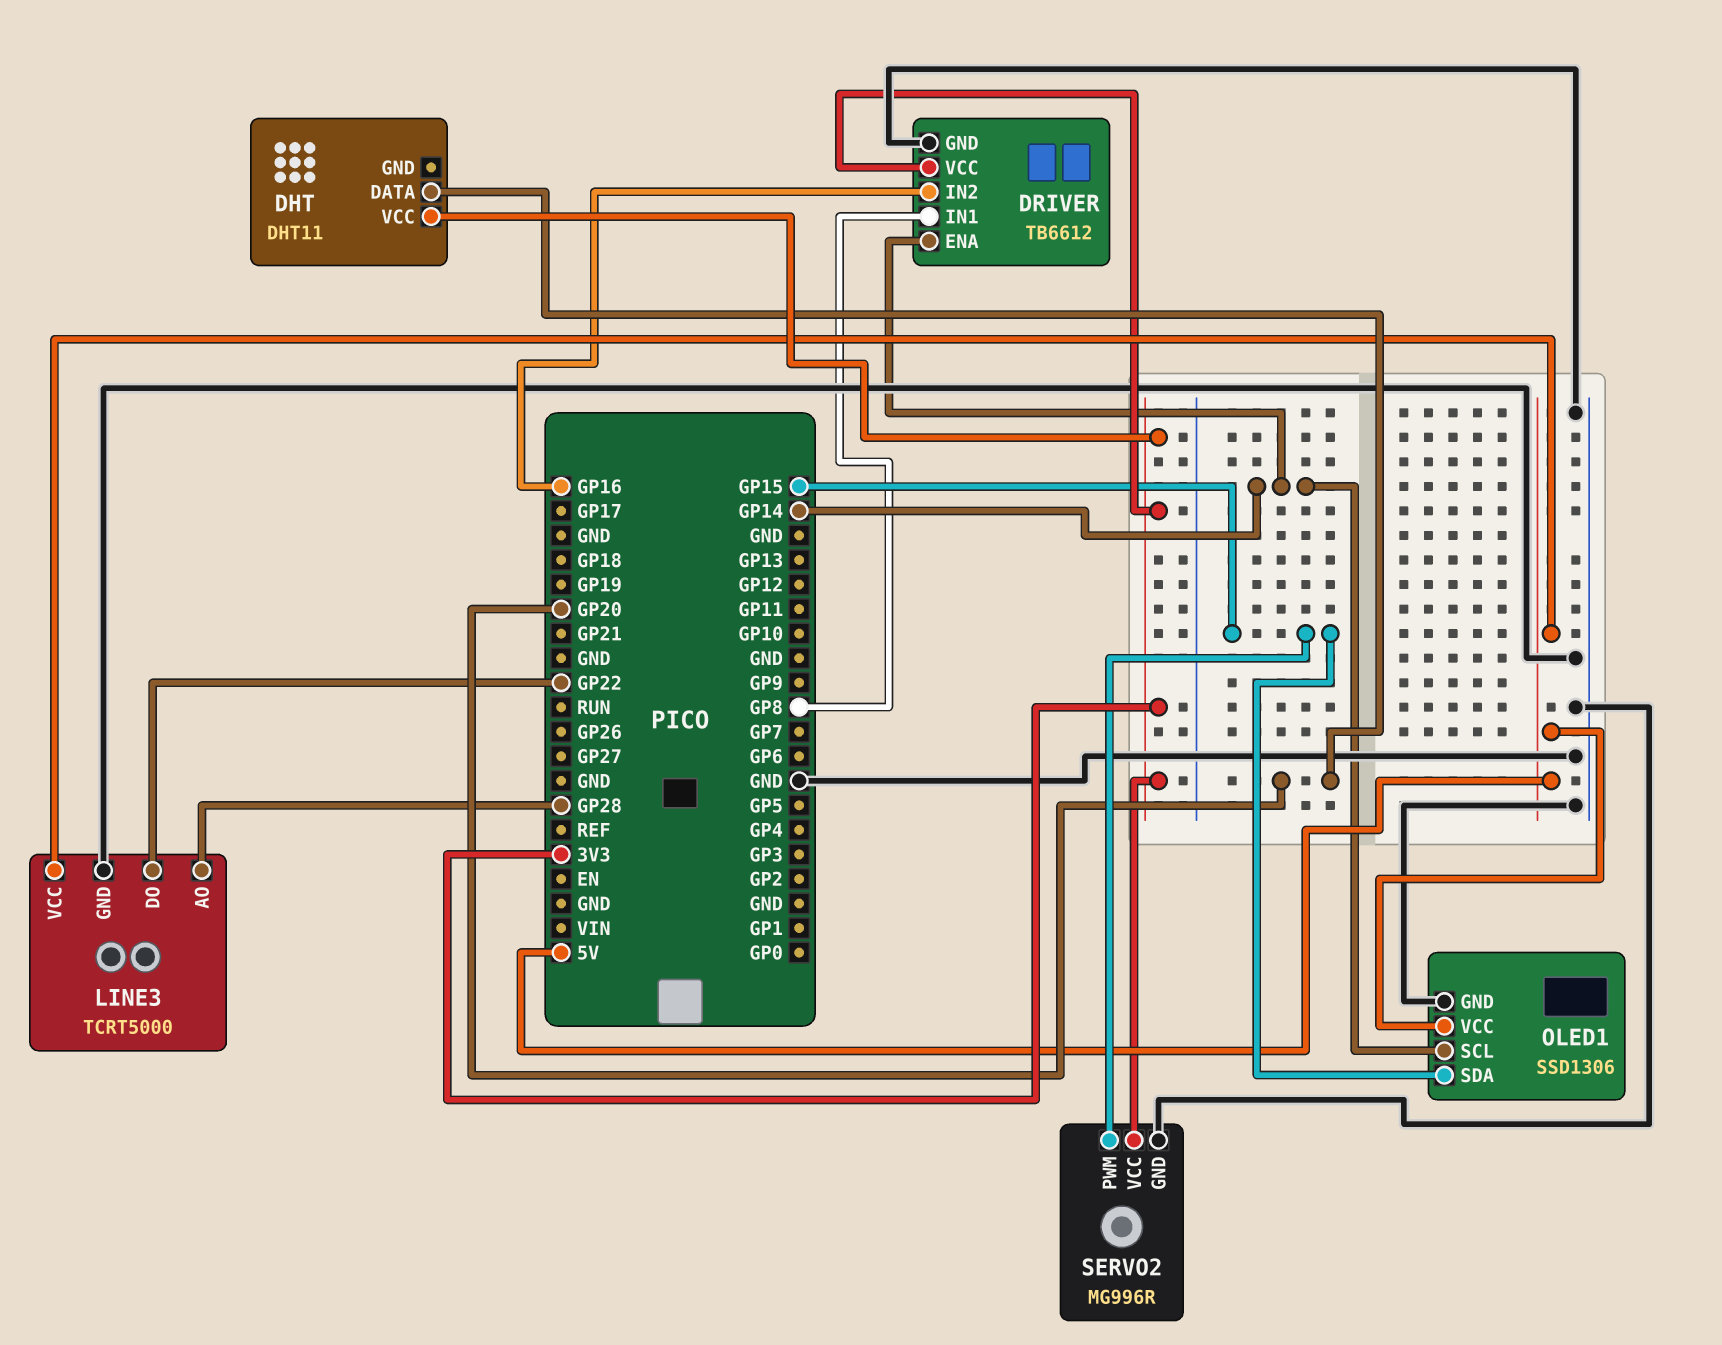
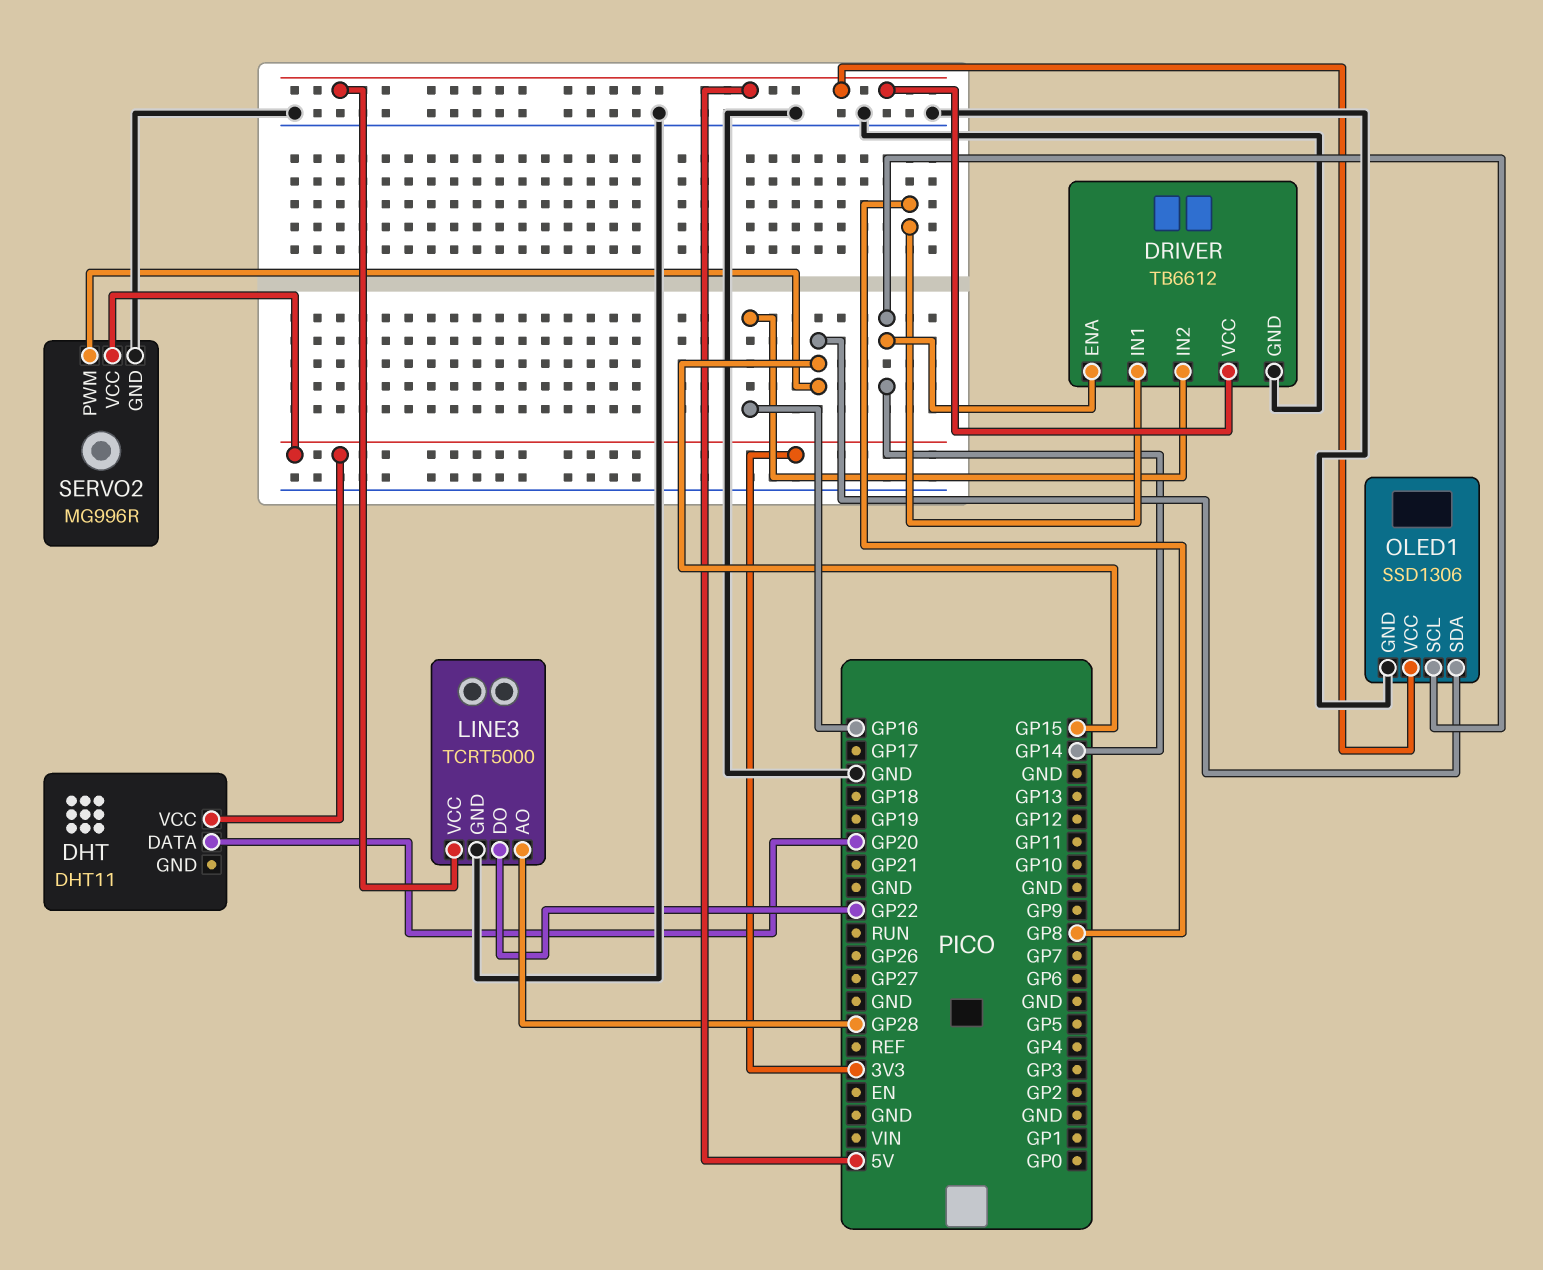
DRIVER pin VCC: 3V3 -> 5V

